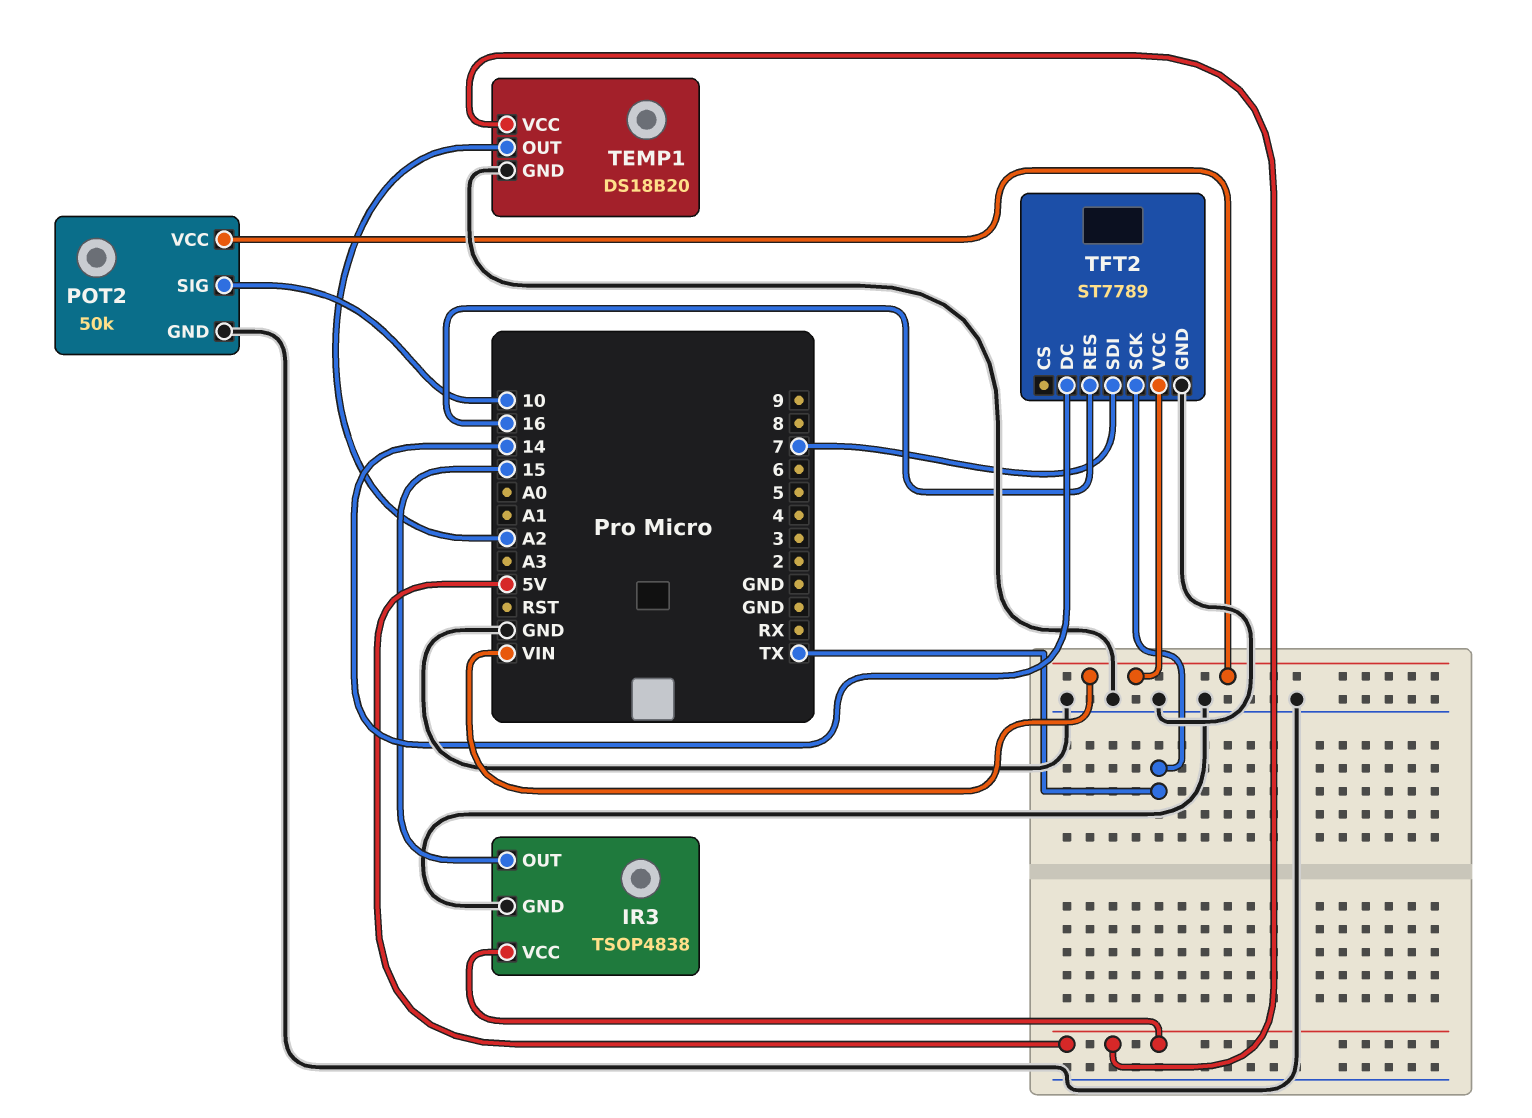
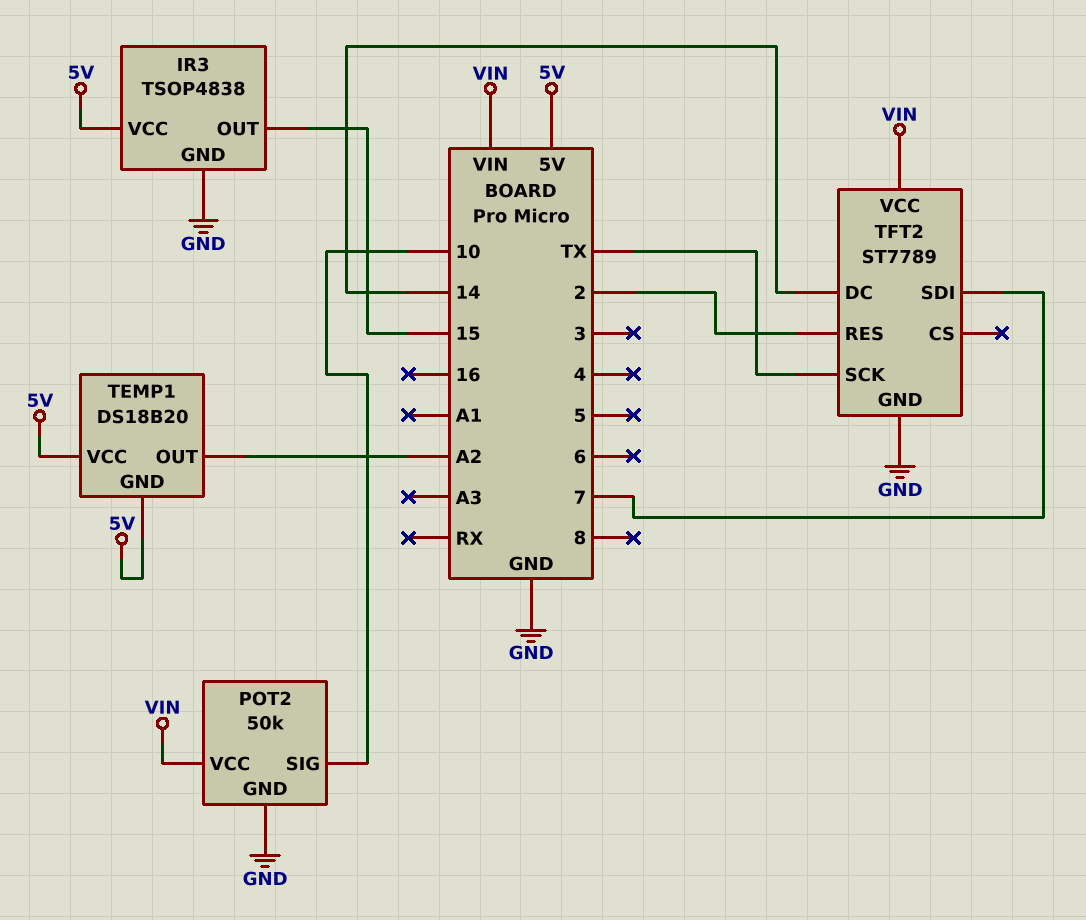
TEMP1 pin GND: GND -> 5V
TFT2 pin RES: 16 -> 2

